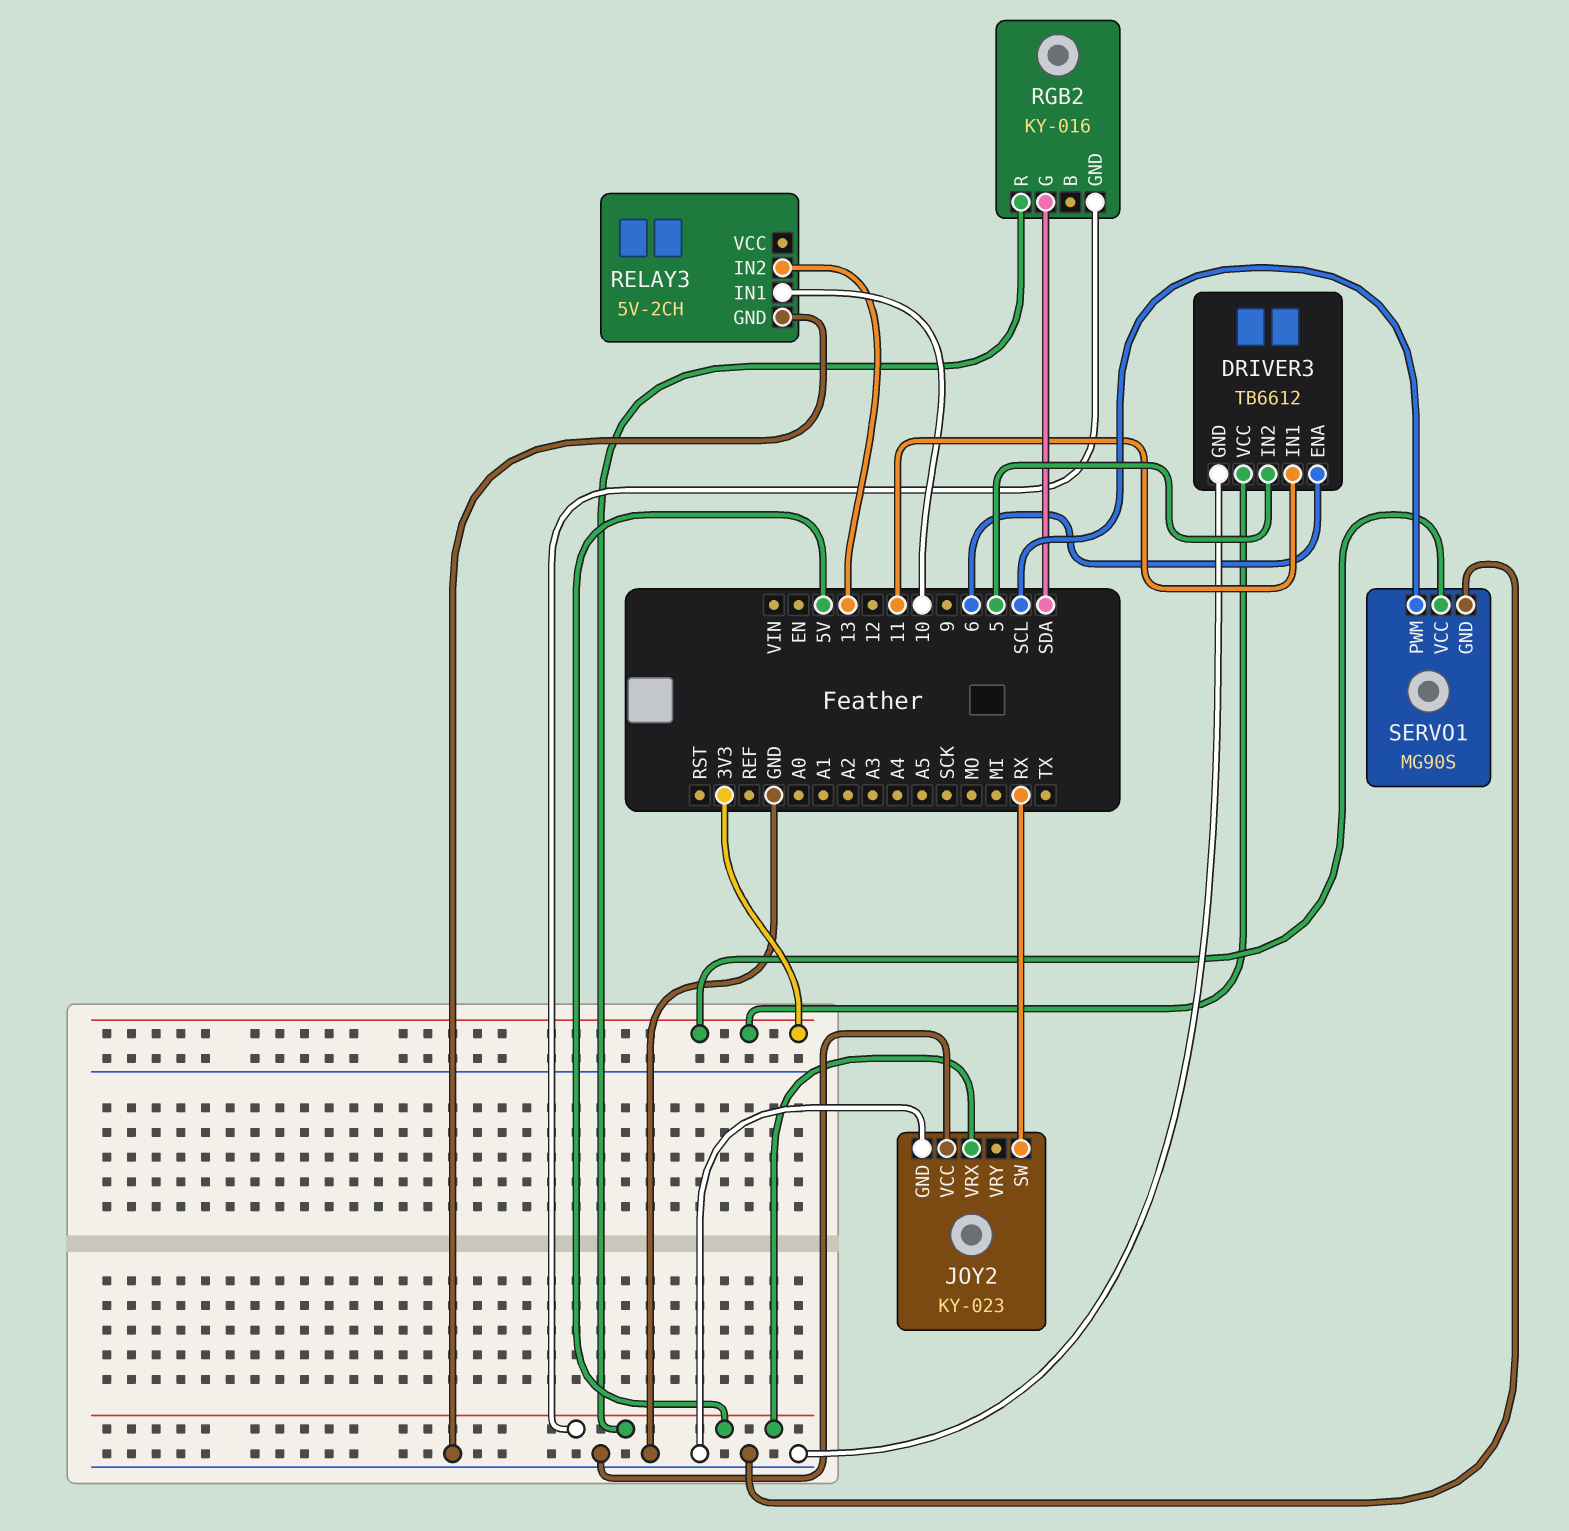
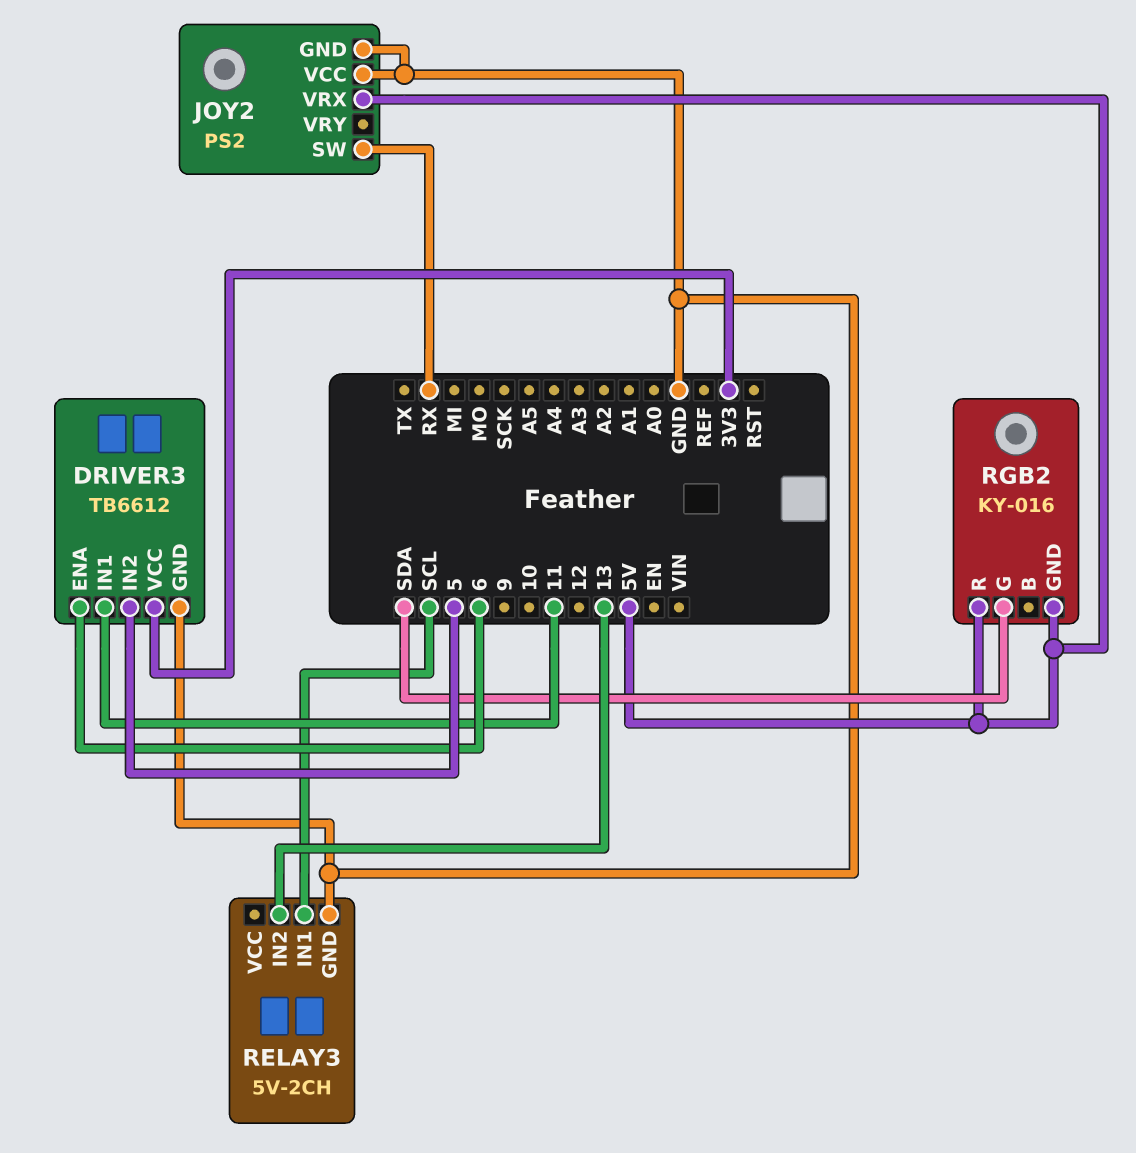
JOY2: KY-023 -> PS2
RELAY3 pin IN1: 10 -> SCL
SERVO1: MG90S -> none
SERVO1 pin GND: GND -> none
SERVO1 pin PWM: SCL -> none
SERVO1 pin VCC: 3V3 -> none

